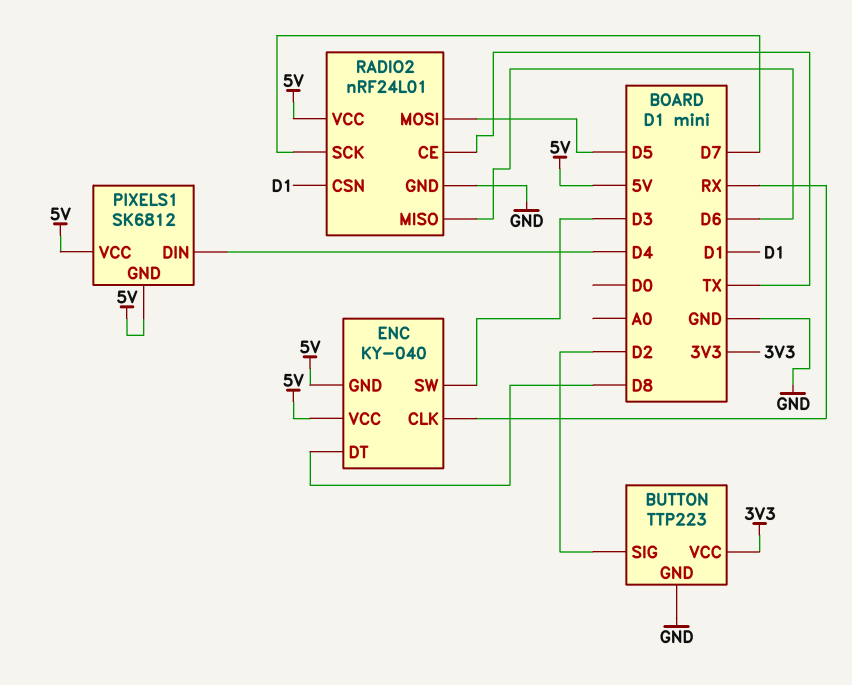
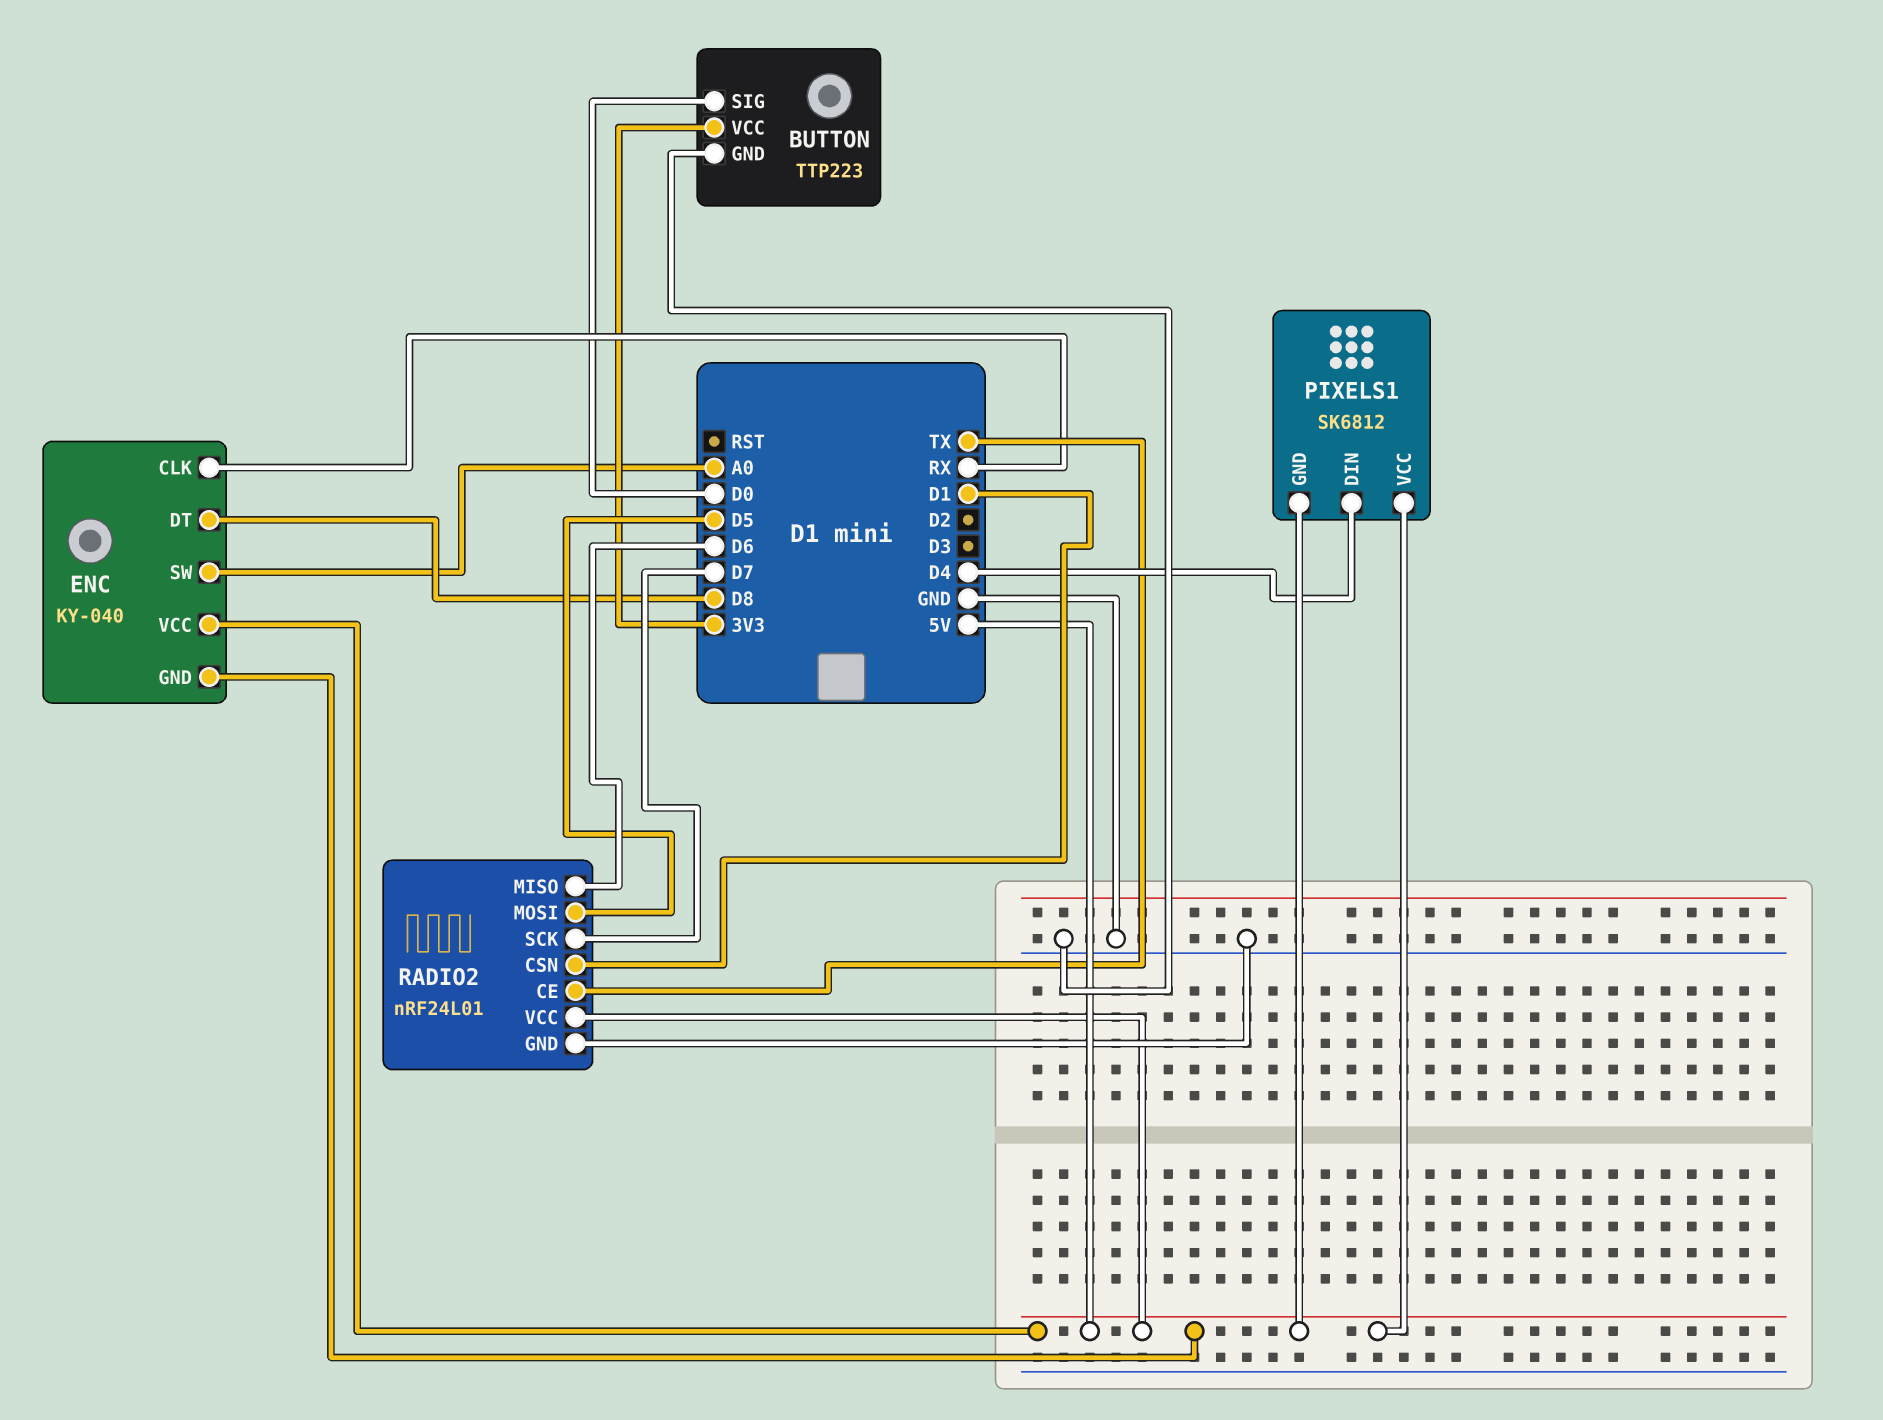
BUTTON pin SIG: D2 -> D0
ENC pin SW: D3 -> A0

